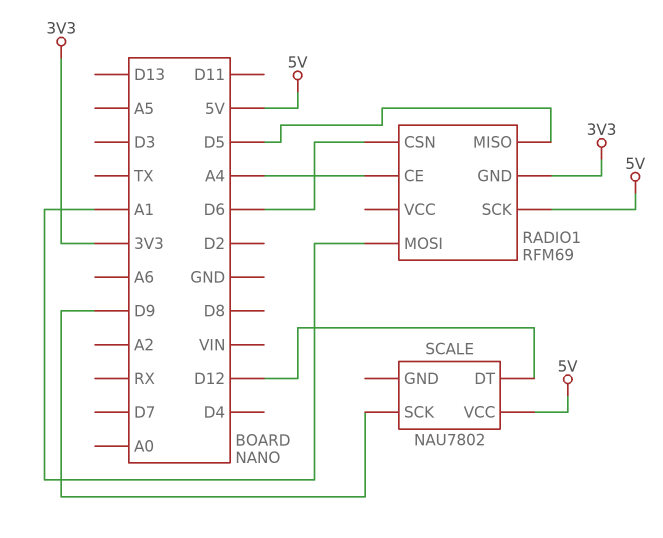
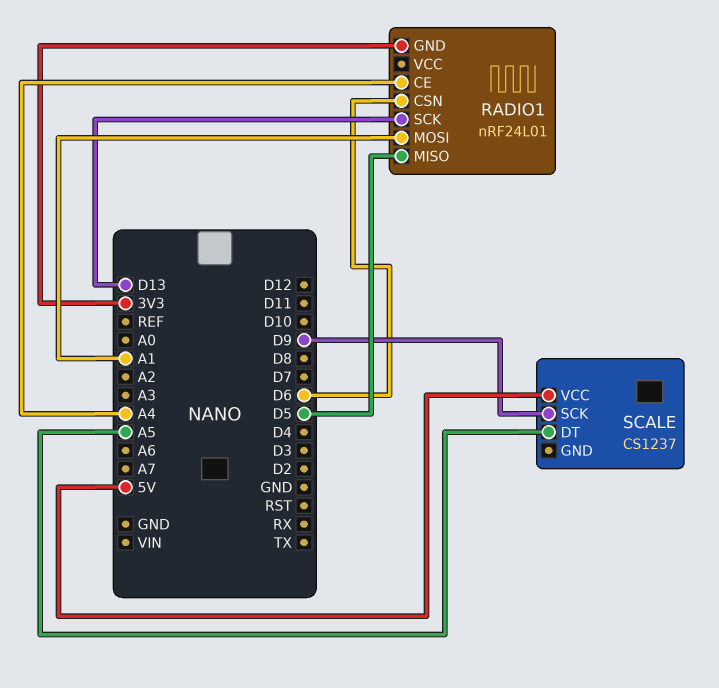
RADIO1: RFM69 -> nRF24L01
RADIO1 pin SCK: 5V -> D13
SCALE: NAU7802 -> CS1237
SCALE pin DT: D12 -> A5

